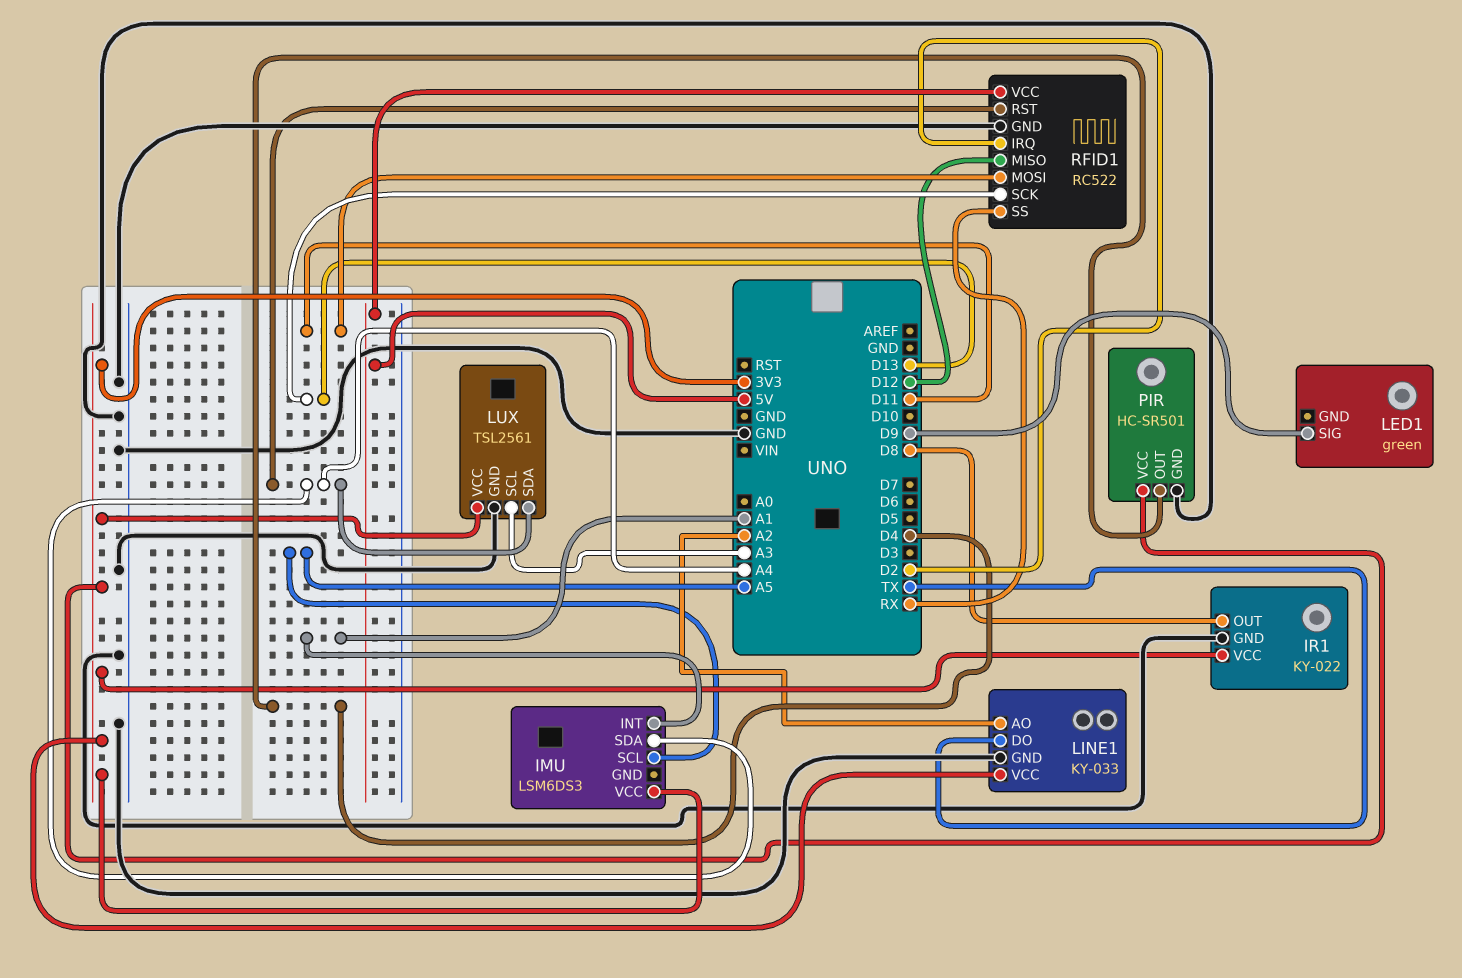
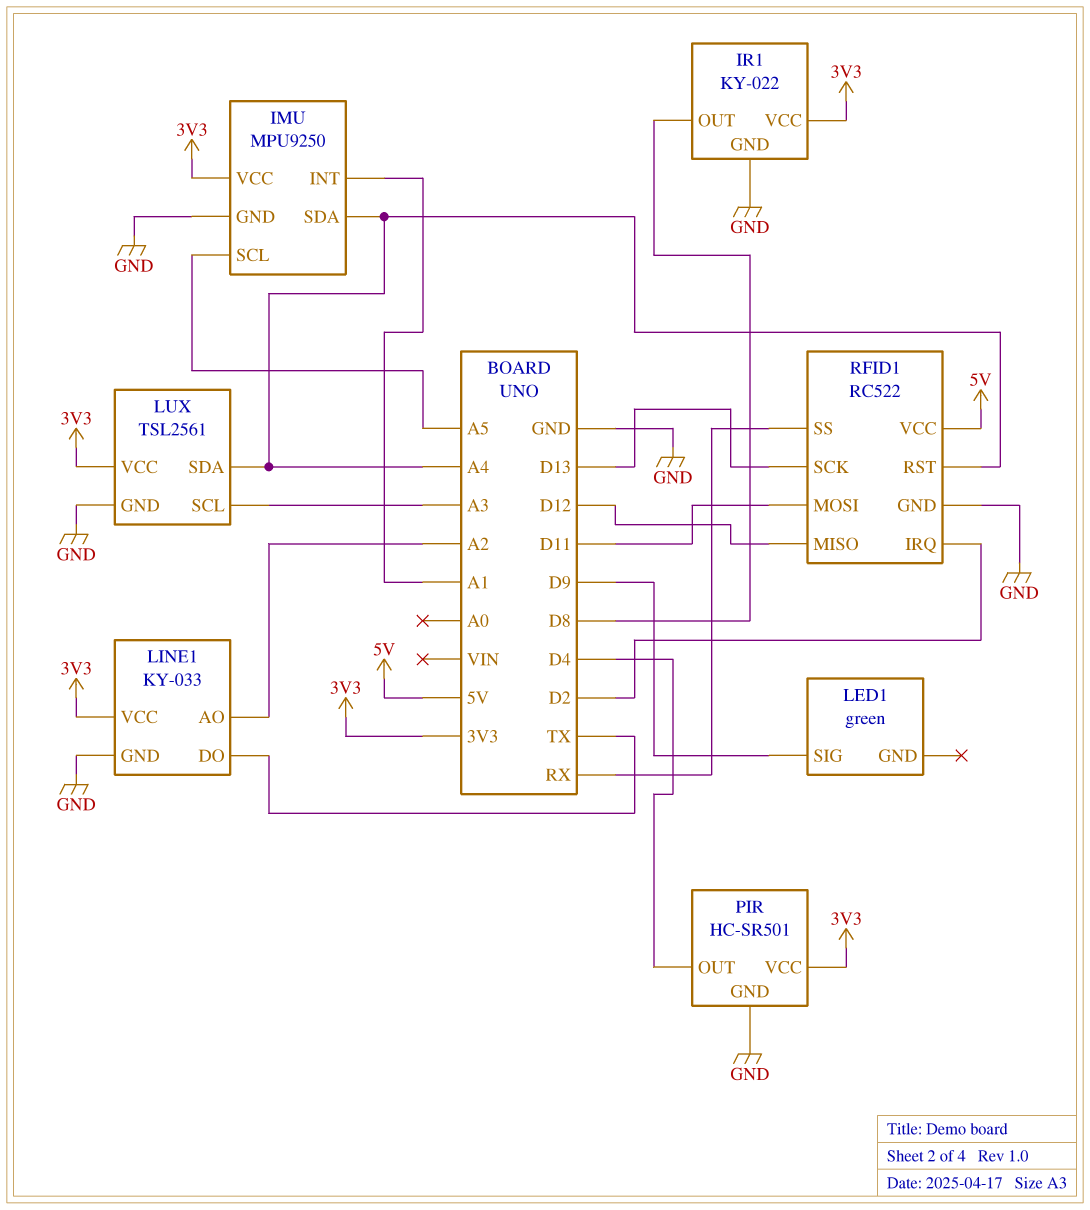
IMU: LSM6DS3 -> MPU9250
IMU pin GND: none -> GND

